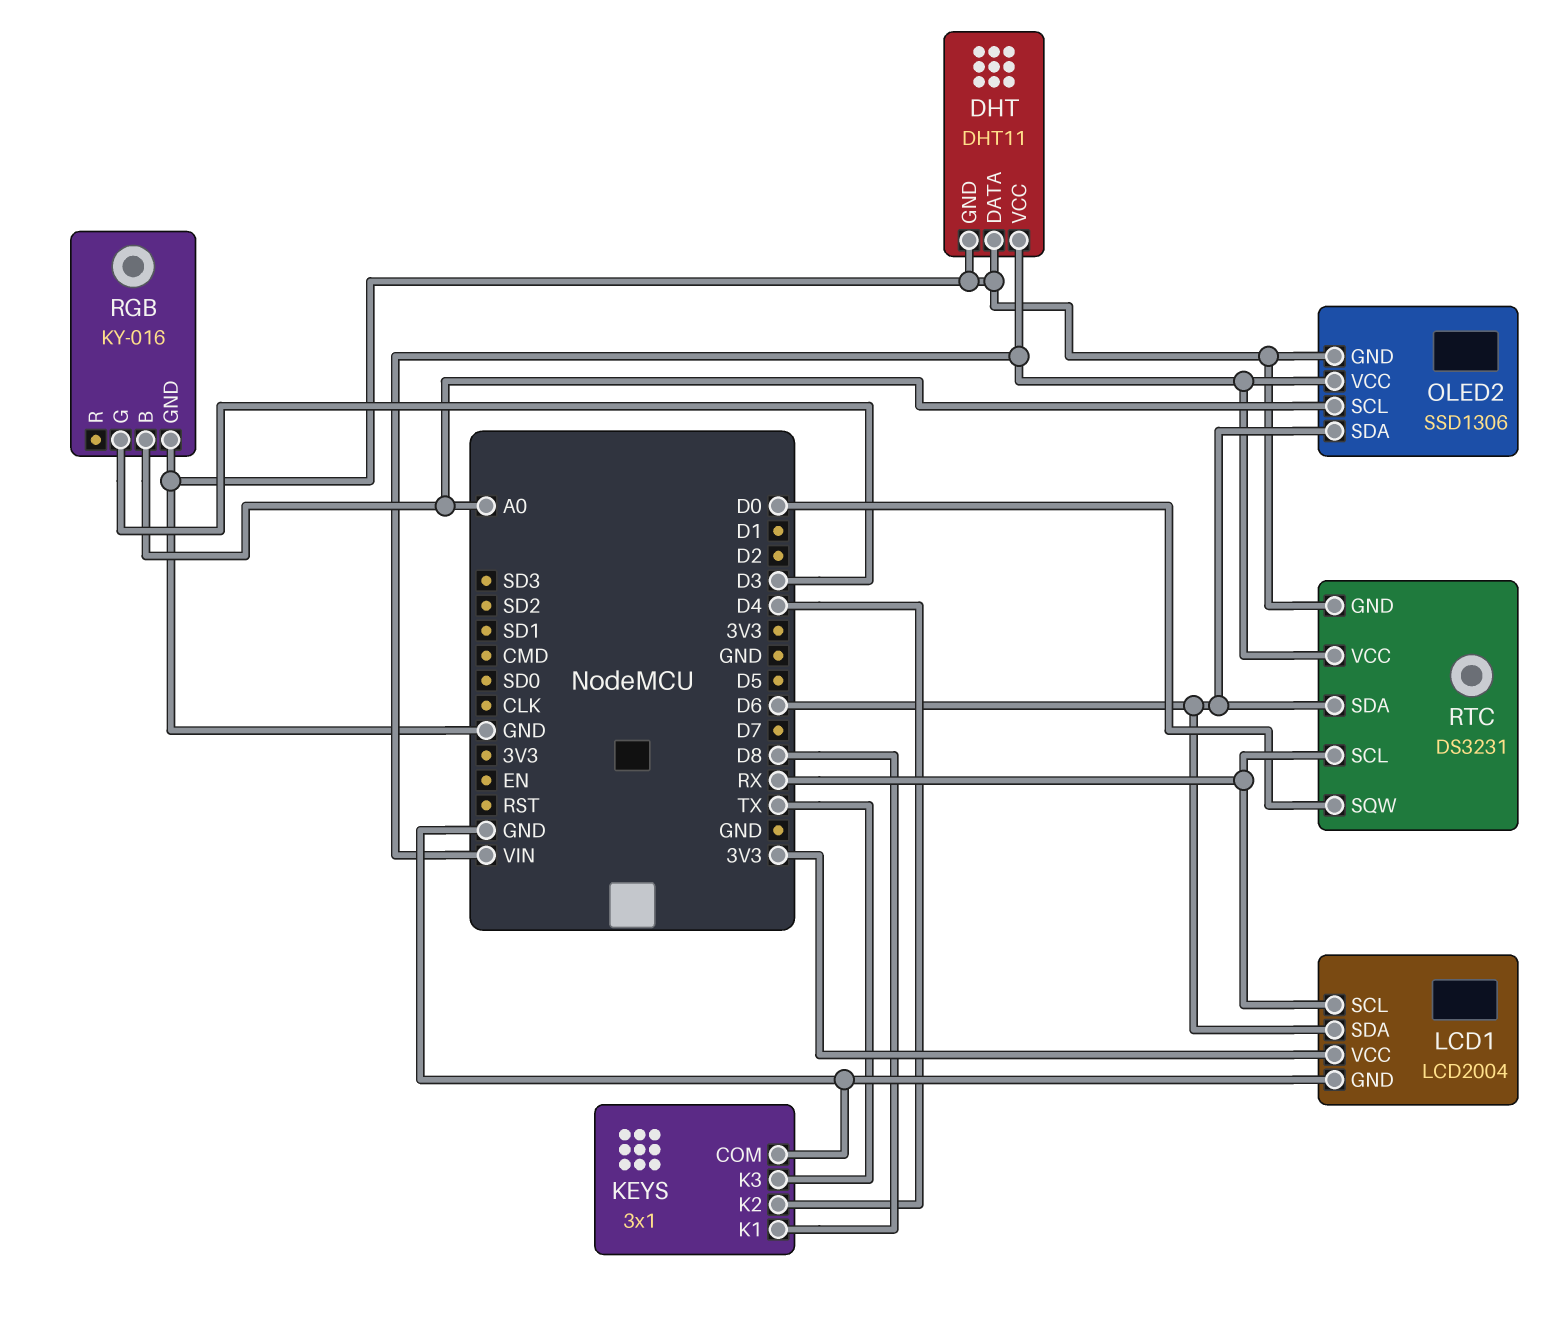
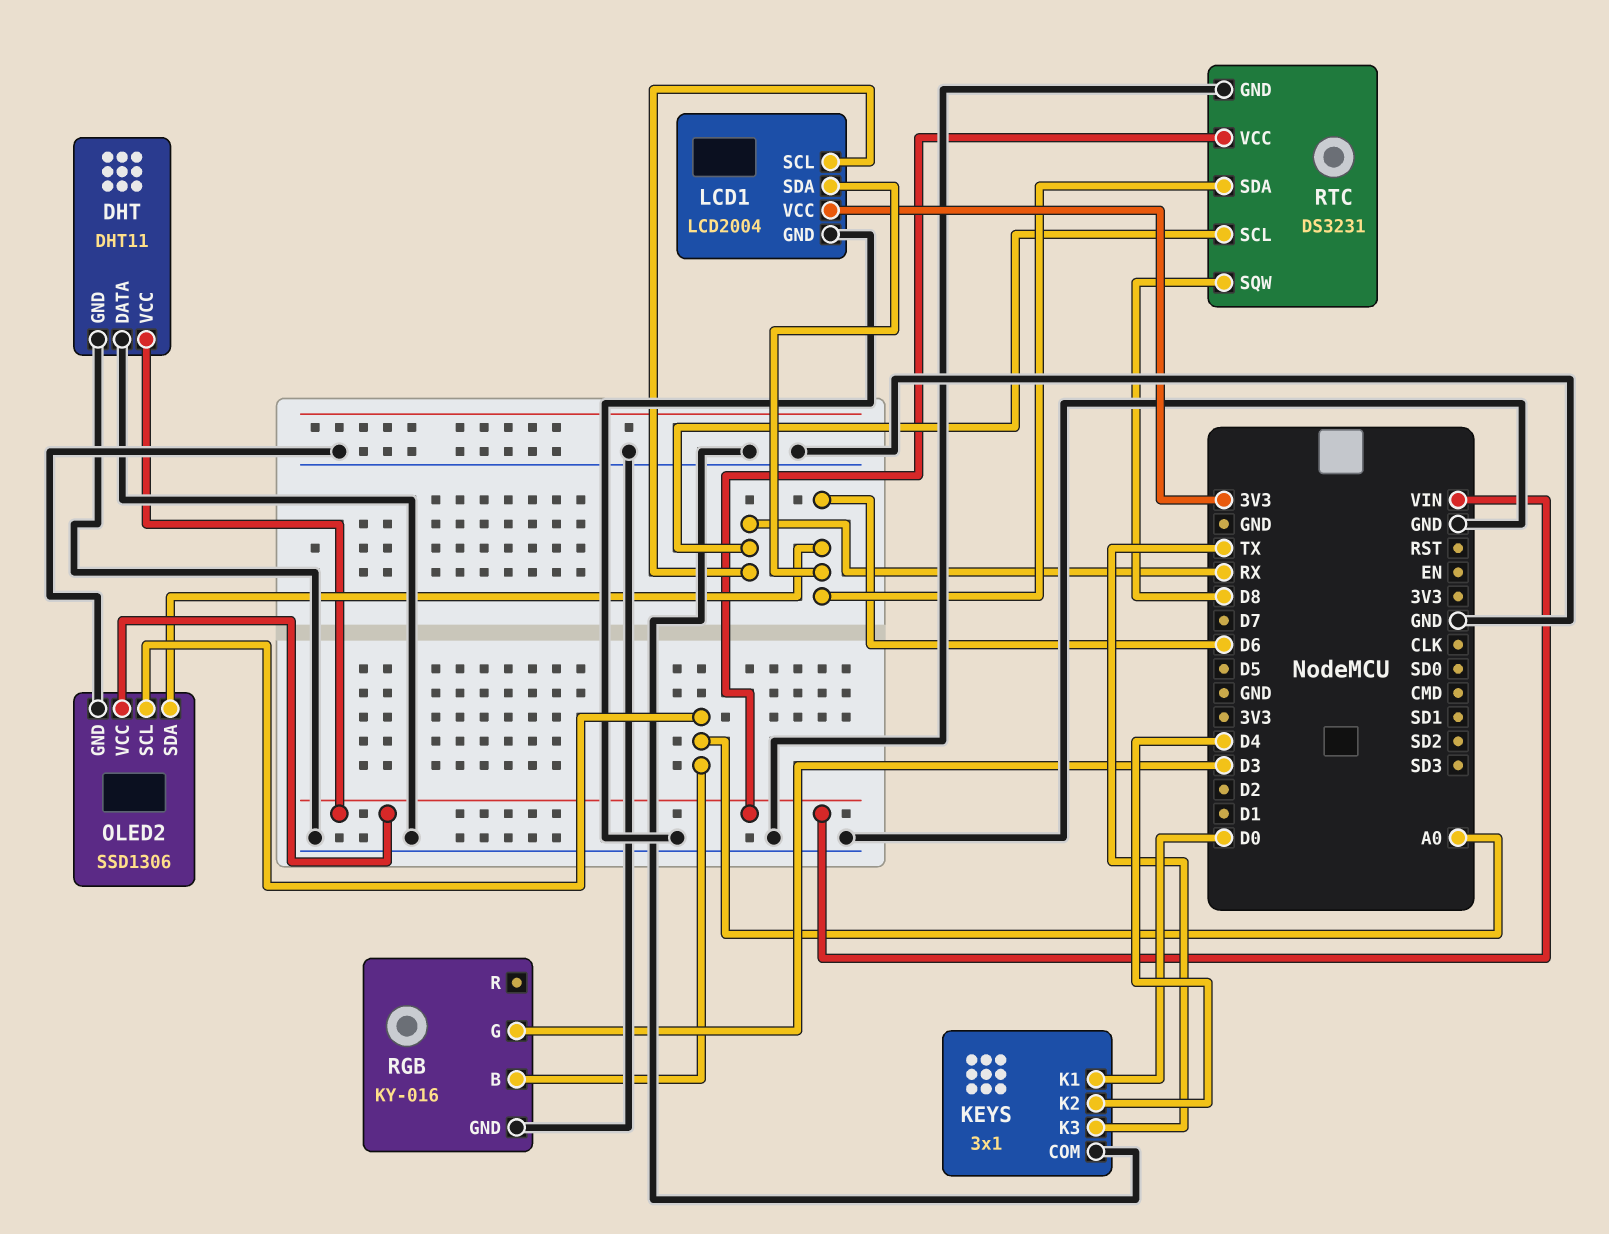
KEYS pin K1: D8 -> D0
RTC pin SQW: D0 -> D8

